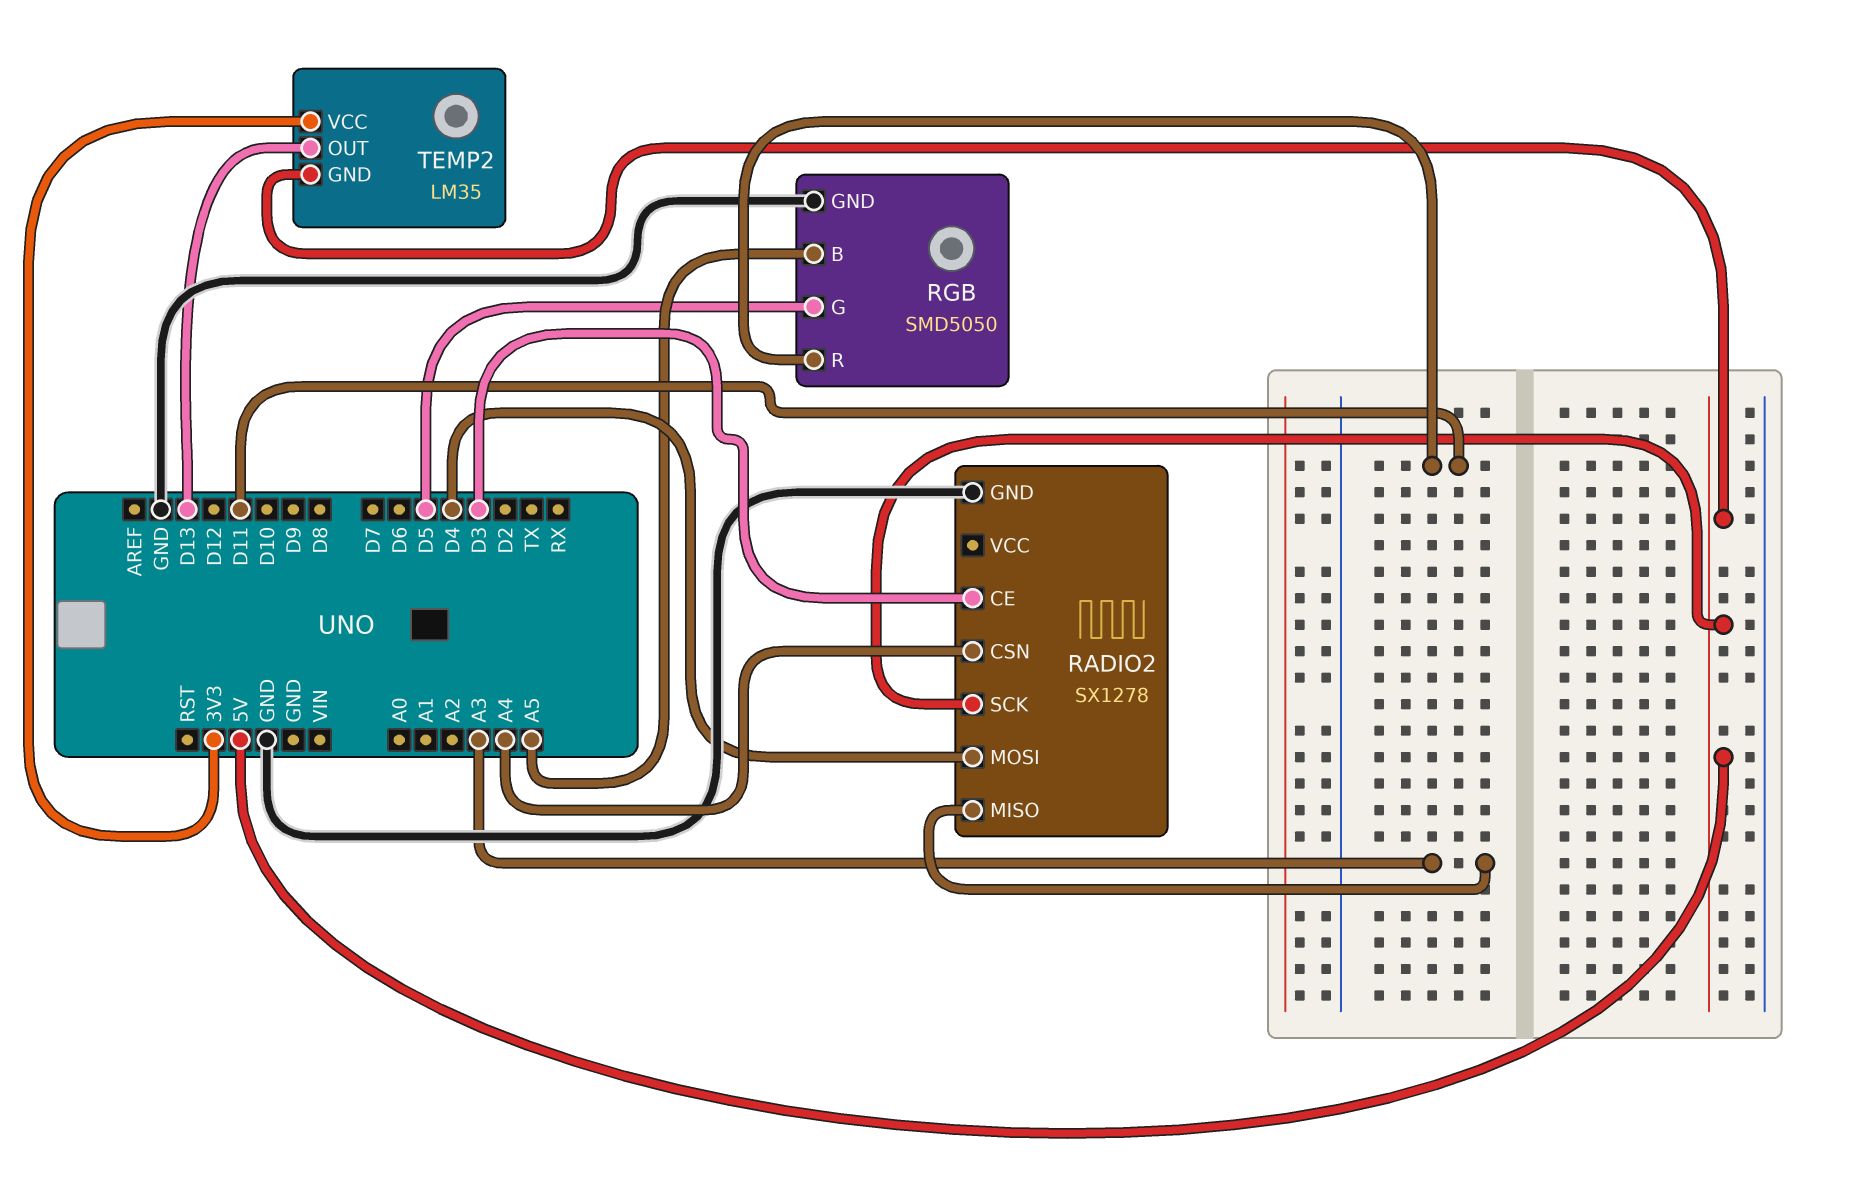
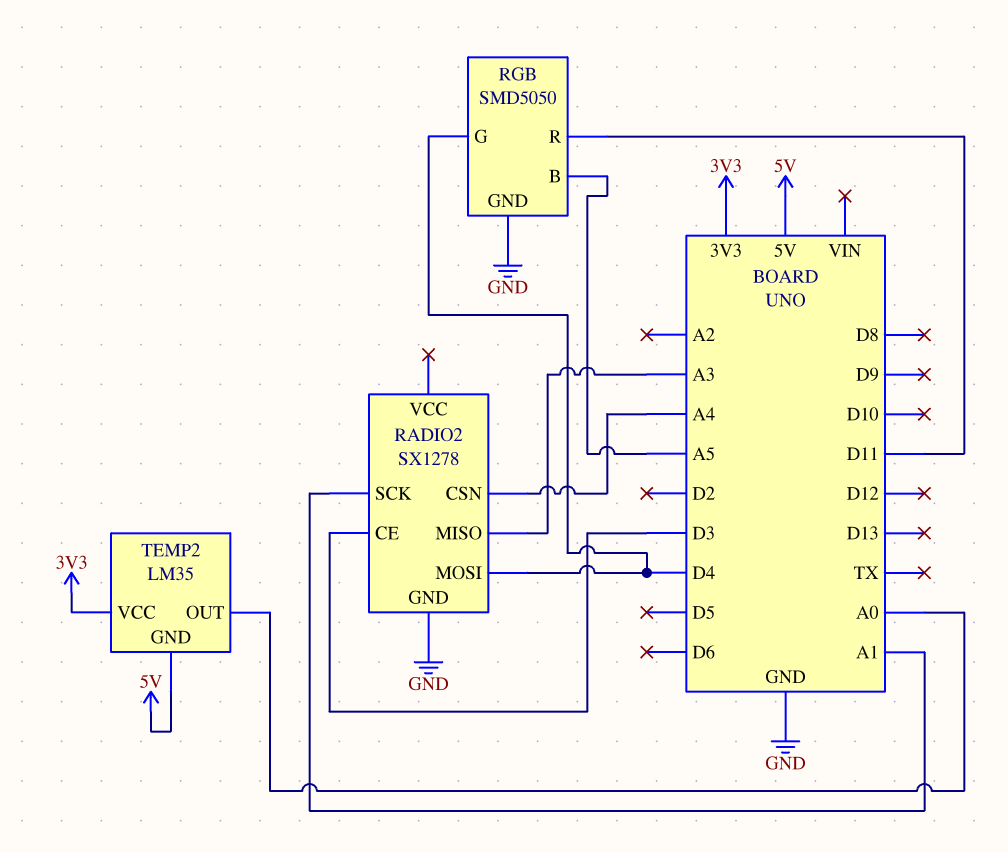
RADIO2 pin SCK: 5V -> A1
RGB pin G: D5 -> D4
TEMP2 pin OUT: D13 -> A0

